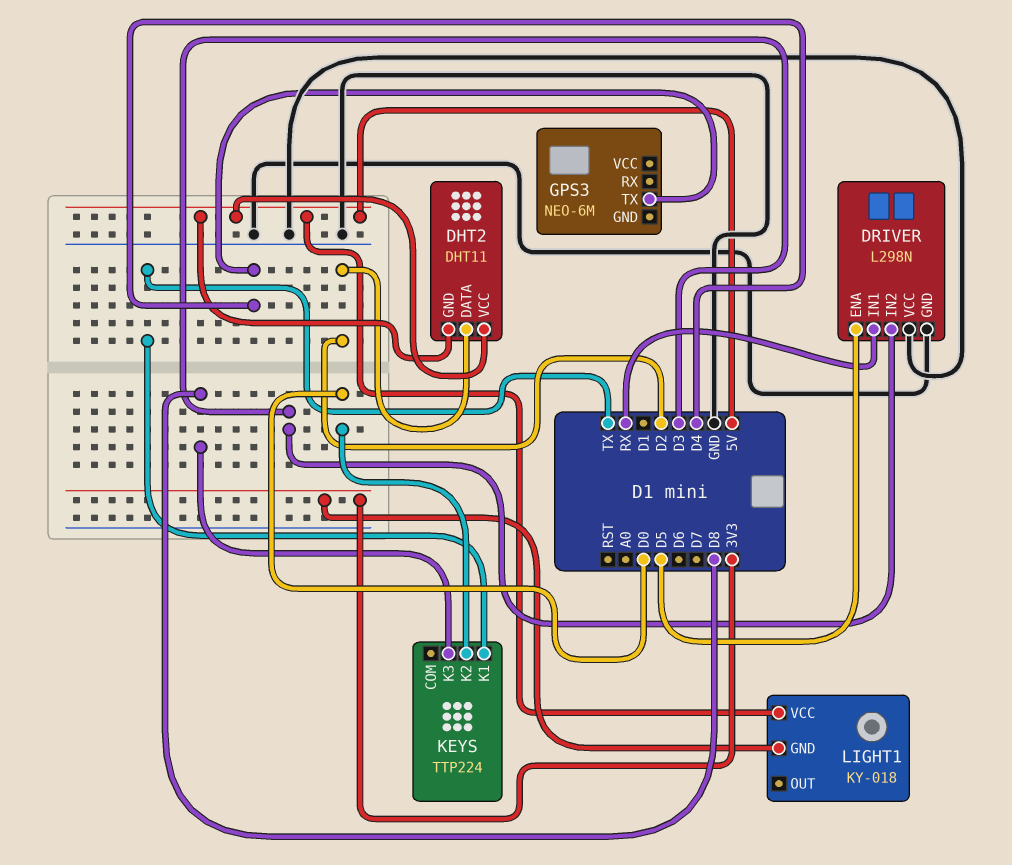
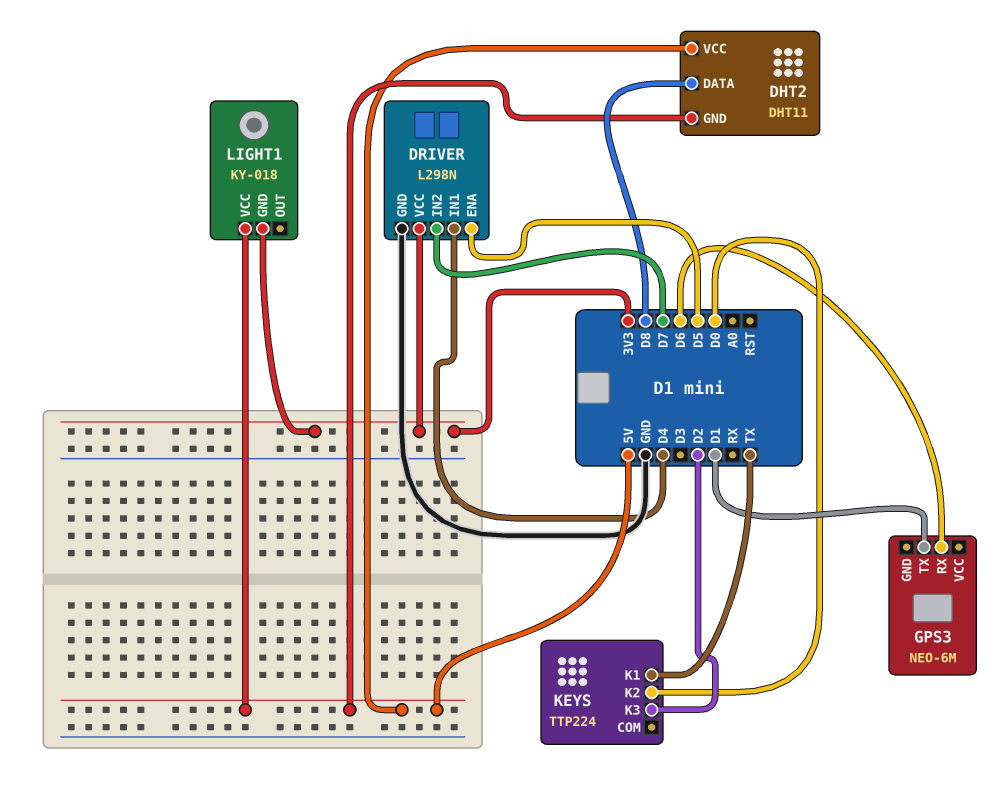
DHT2 pin DATA: D2 -> D8
DRIVER pin IN1: RX -> D4
DRIVER pin IN2: D3 -> D7
DRIVER pin VCC: GND -> 3V3
GPS3 pin RX: none -> D6
GPS3 pin TX: D4 -> D1
KEYS pin K3: D8 -> D2

